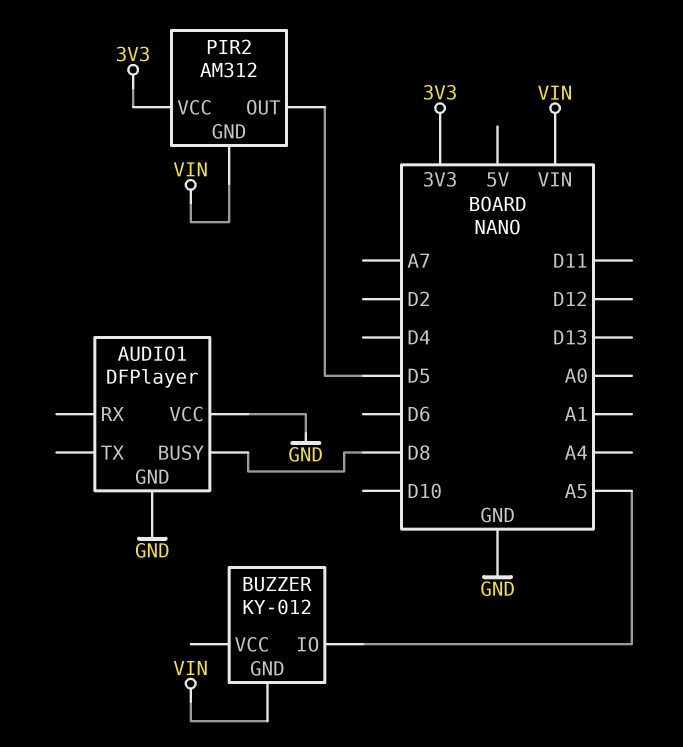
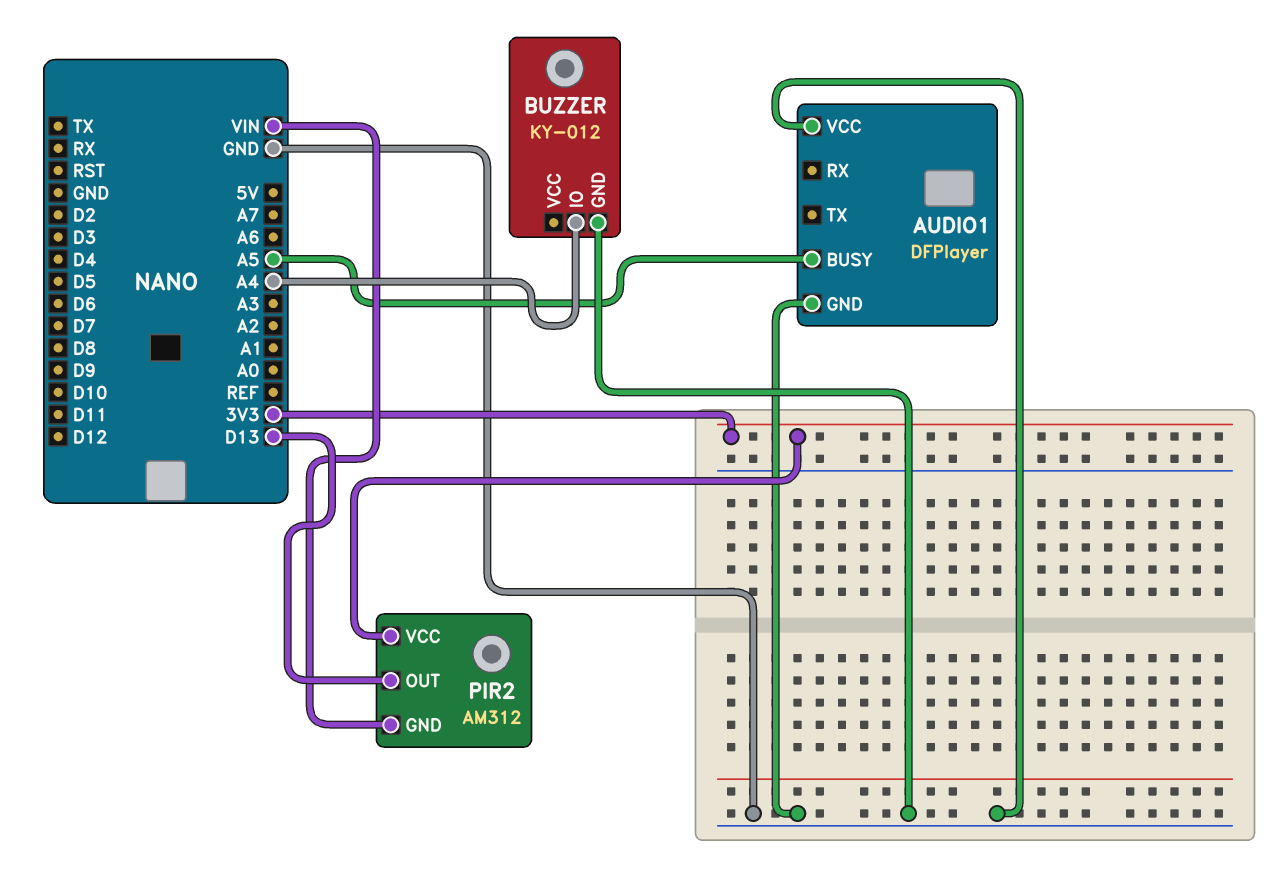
AUDIO1 pin BUSY: D8 -> A5
BUZZER pin GND: VIN -> GND
BUZZER pin IO: A5 -> A4
PIR2 pin OUT: D5 -> D13

